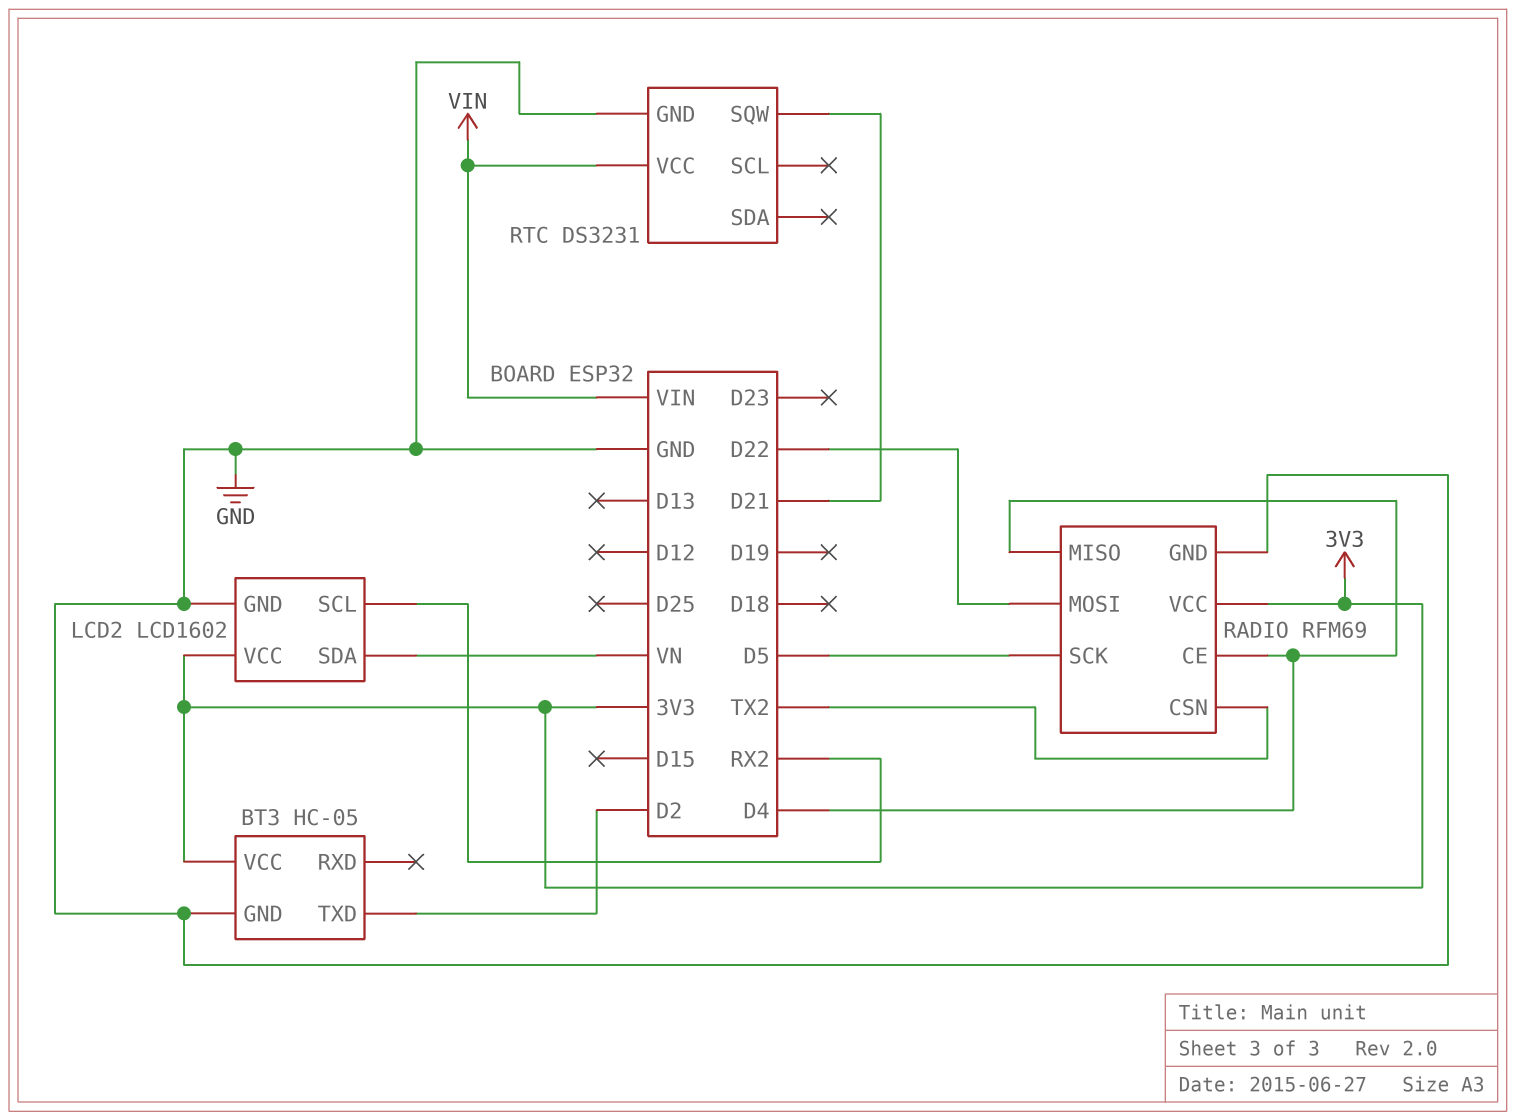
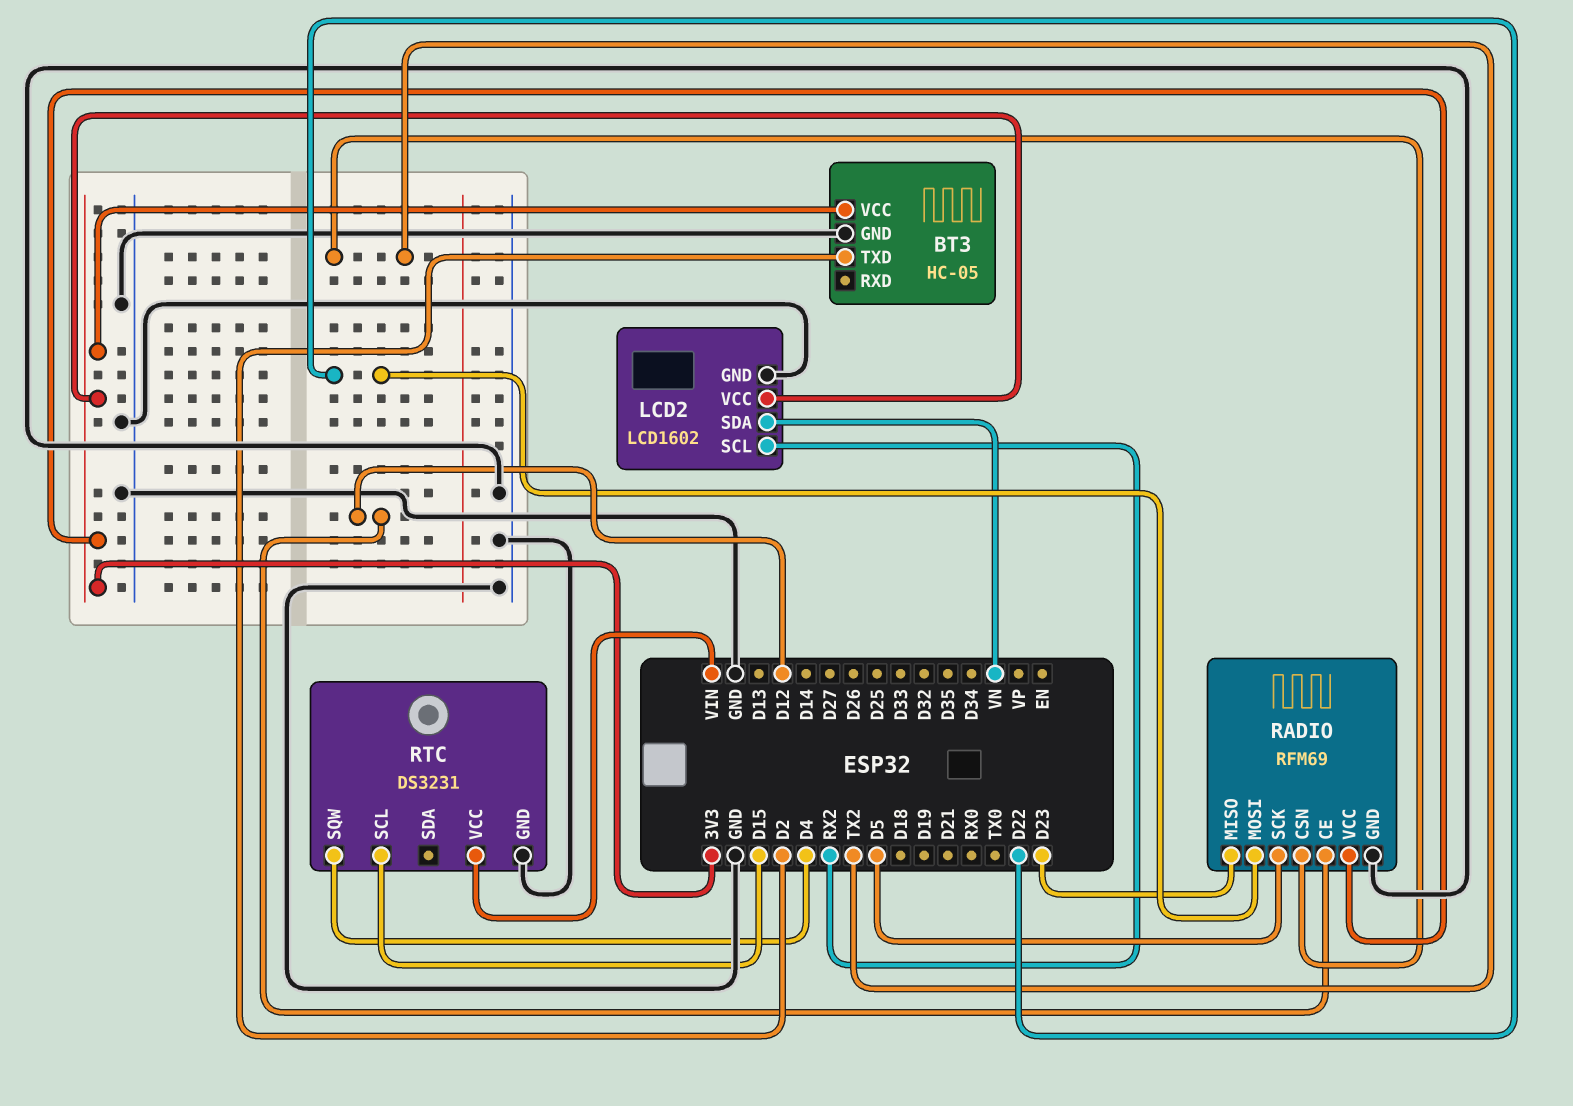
RADIO pin CE: D4 -> D12
RADIO pin MISO: D4 -> D23
RTC pin SCL: none -> D15
RTC pin SQW: D21 -> D4

